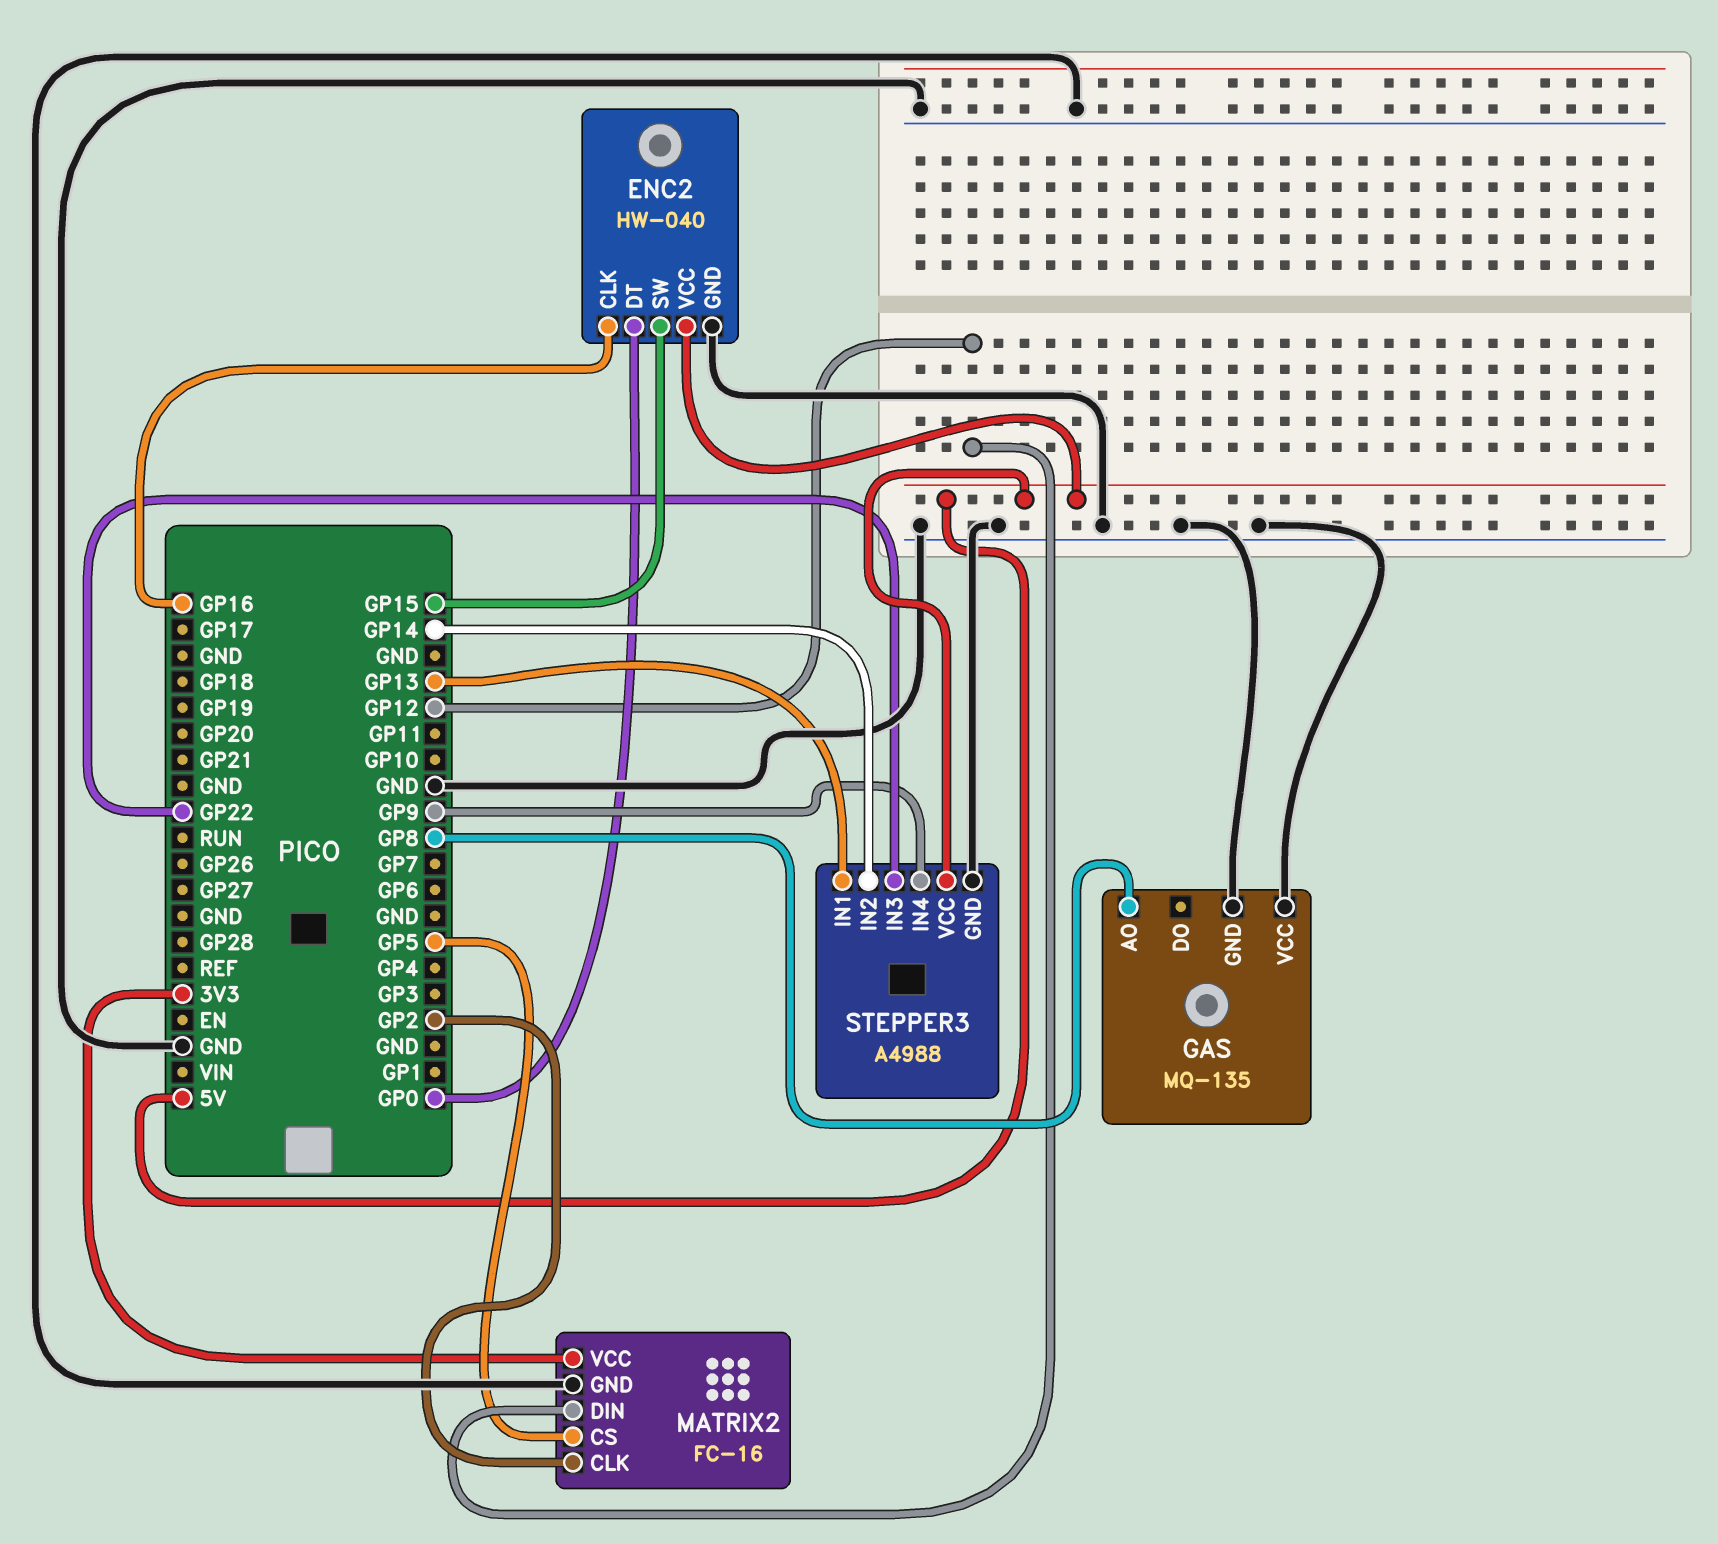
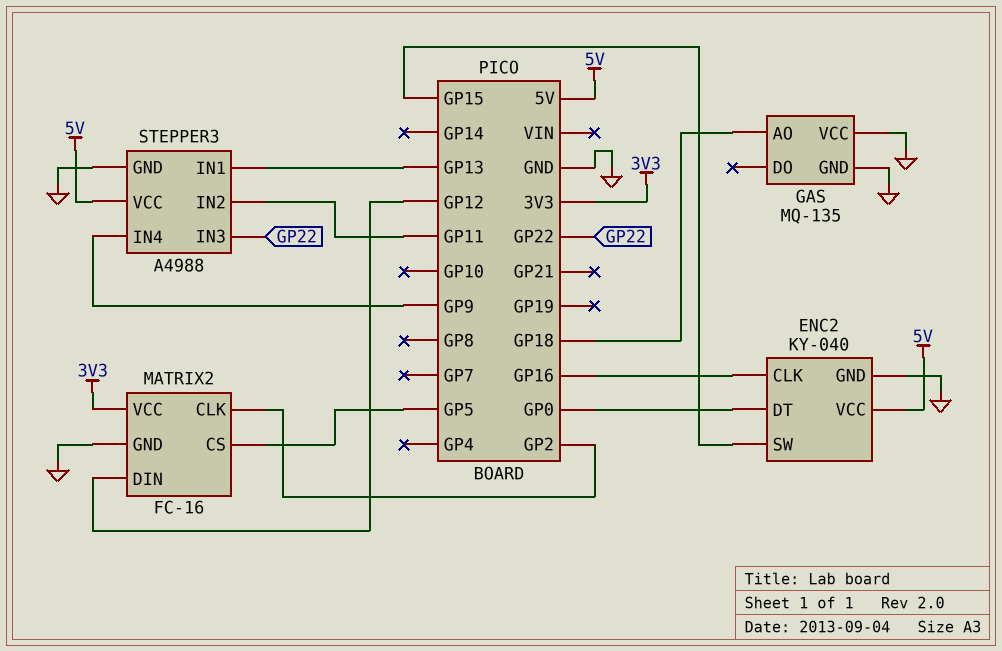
ENC2: HW-040 -> KY-040
GAS pin AO: GP8 -> GP18
STEPPER3 pin IN2: GP14 -> GP11

